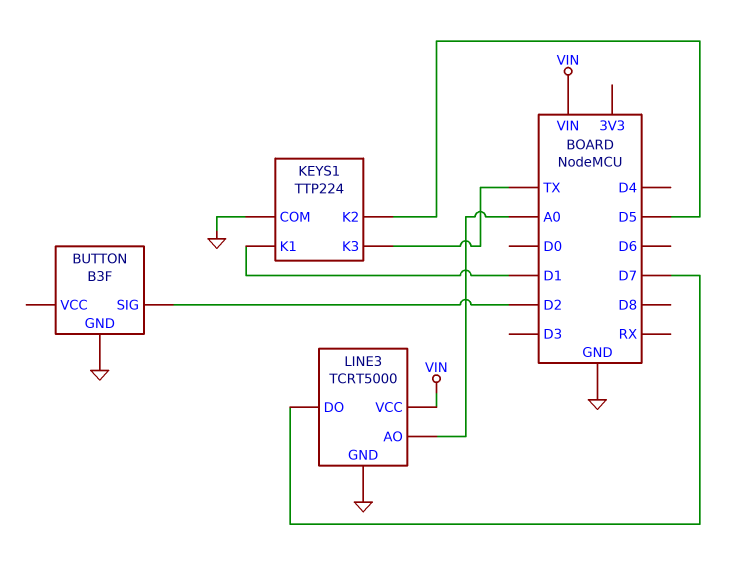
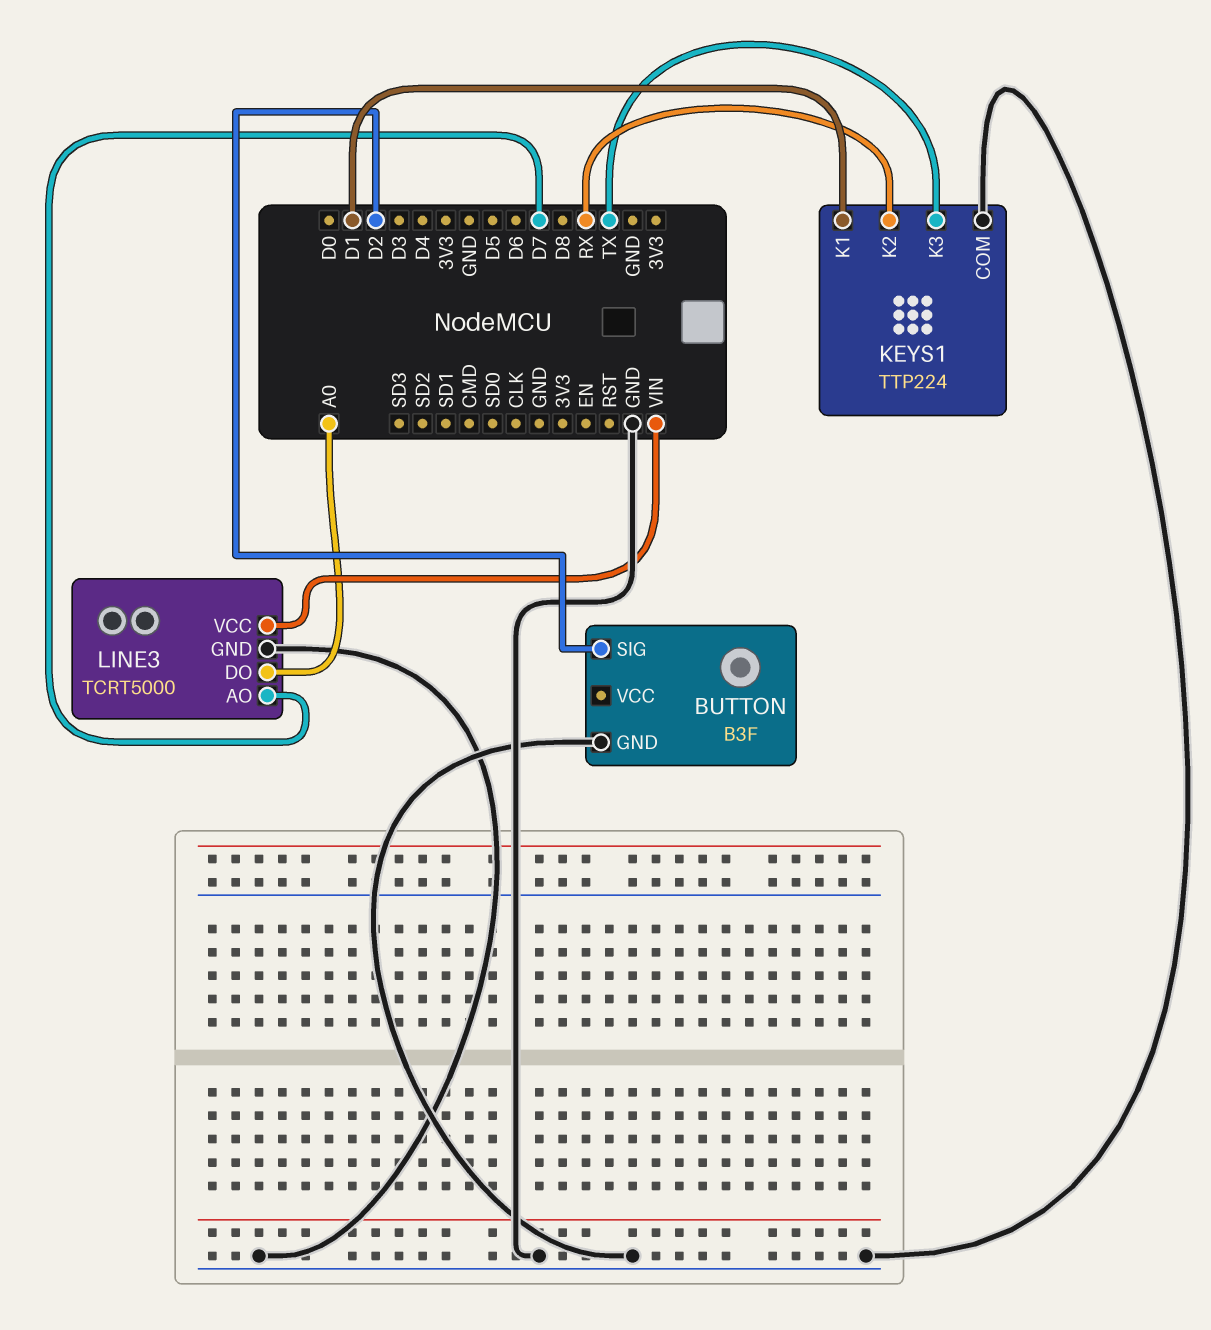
KEYS1 pin K2: D5 -> RX
LINE3 pin AO: A0 -> D7
LINE3 pin DO: D7 -> A0

